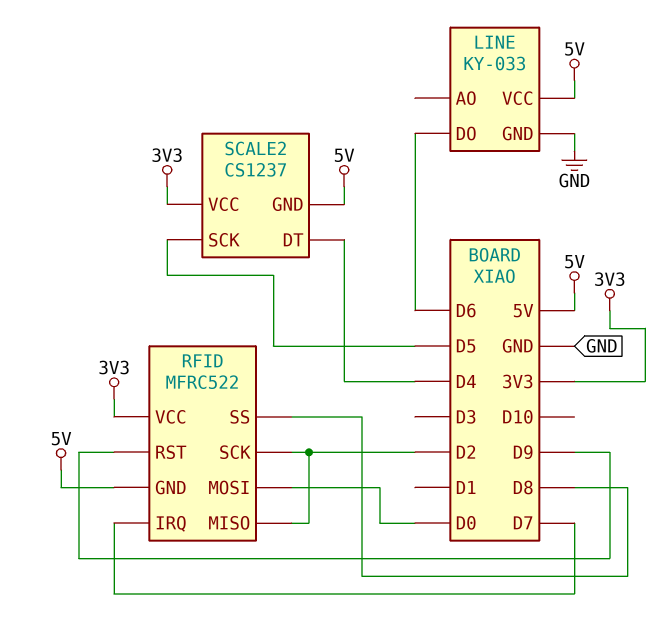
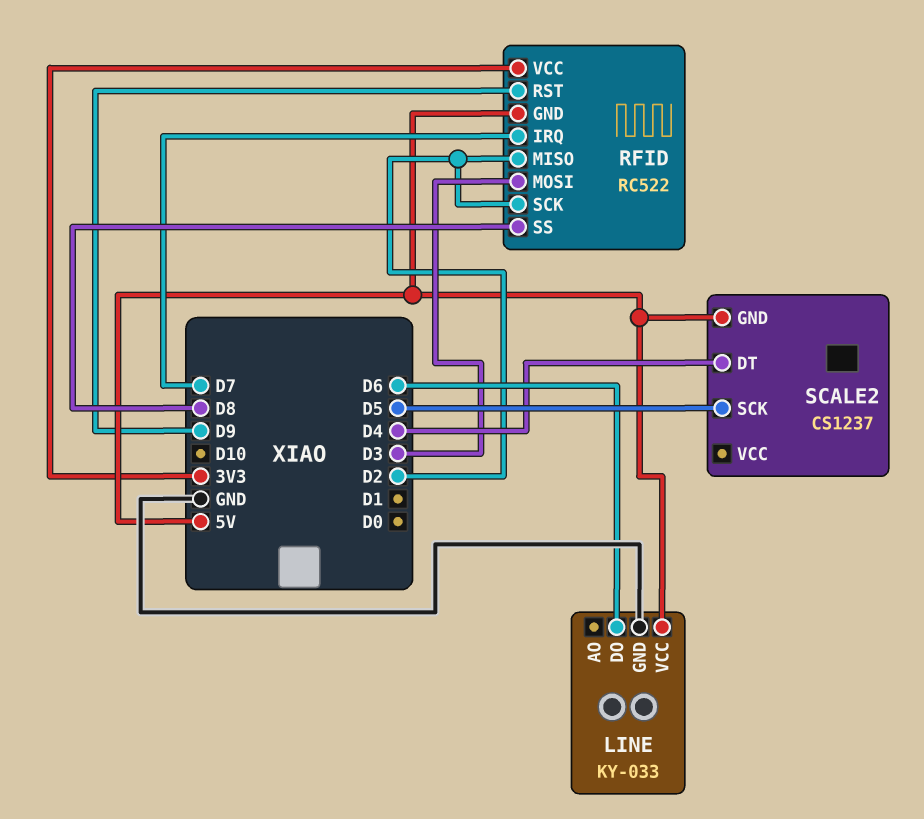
RFID: MFRC522 -> RC522
RFID pin MOSI: D0 -> D3
SCALE2 pin VCC: 3V3 -> none

